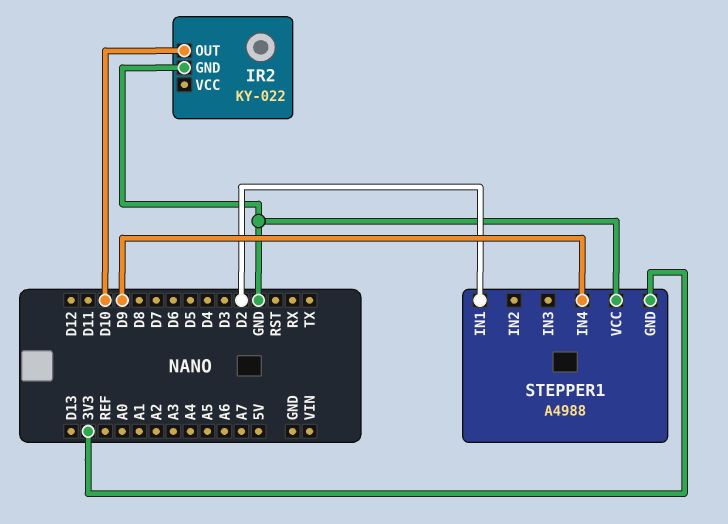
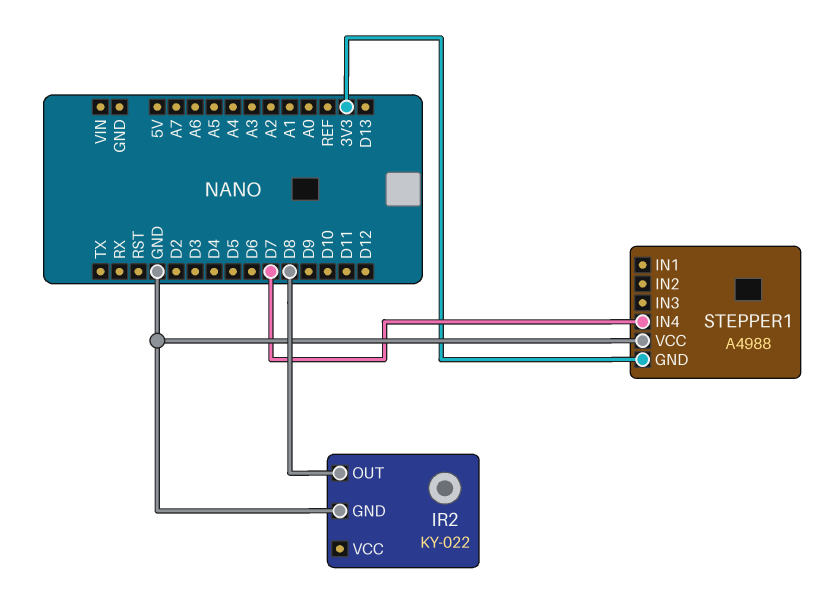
IR2 pin OUT: D10 -> D8
STEPPER1 pin IN1: D2 -> none
STEPPER1 pin IN4: D9 -> D7

